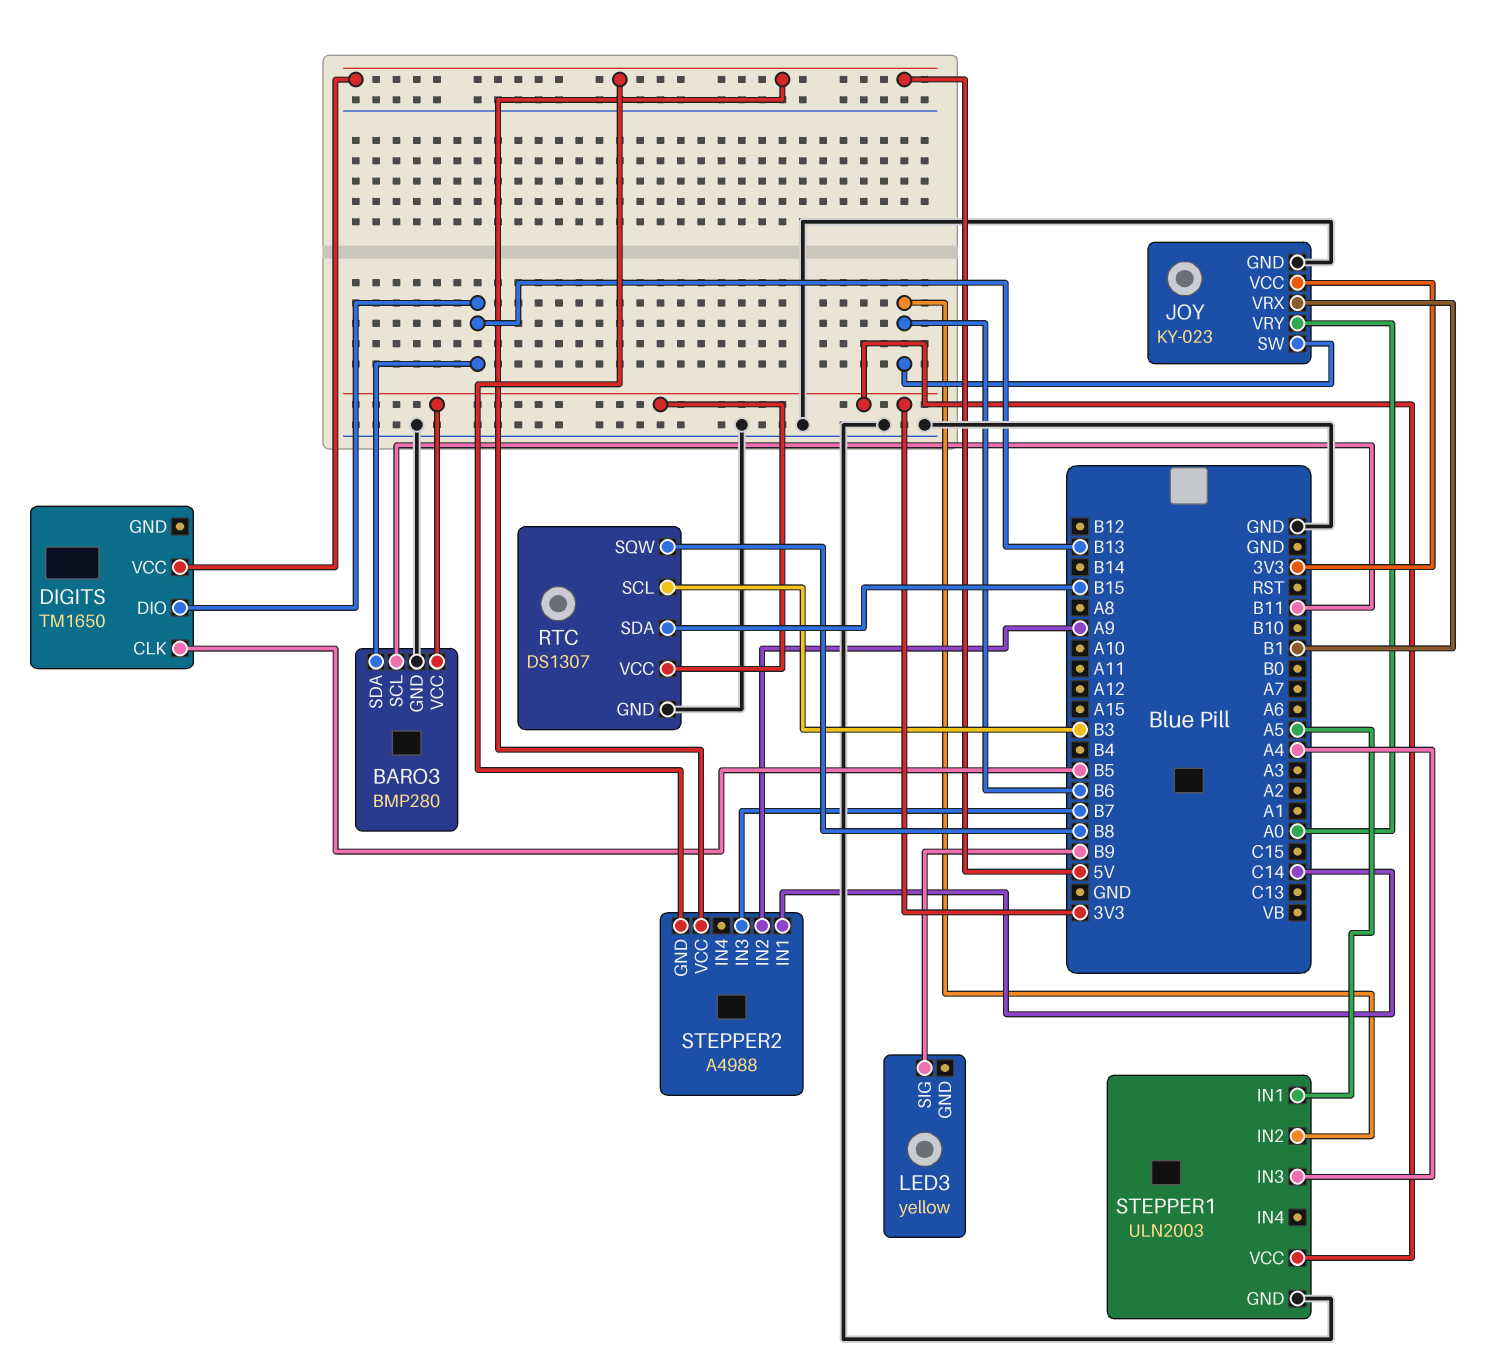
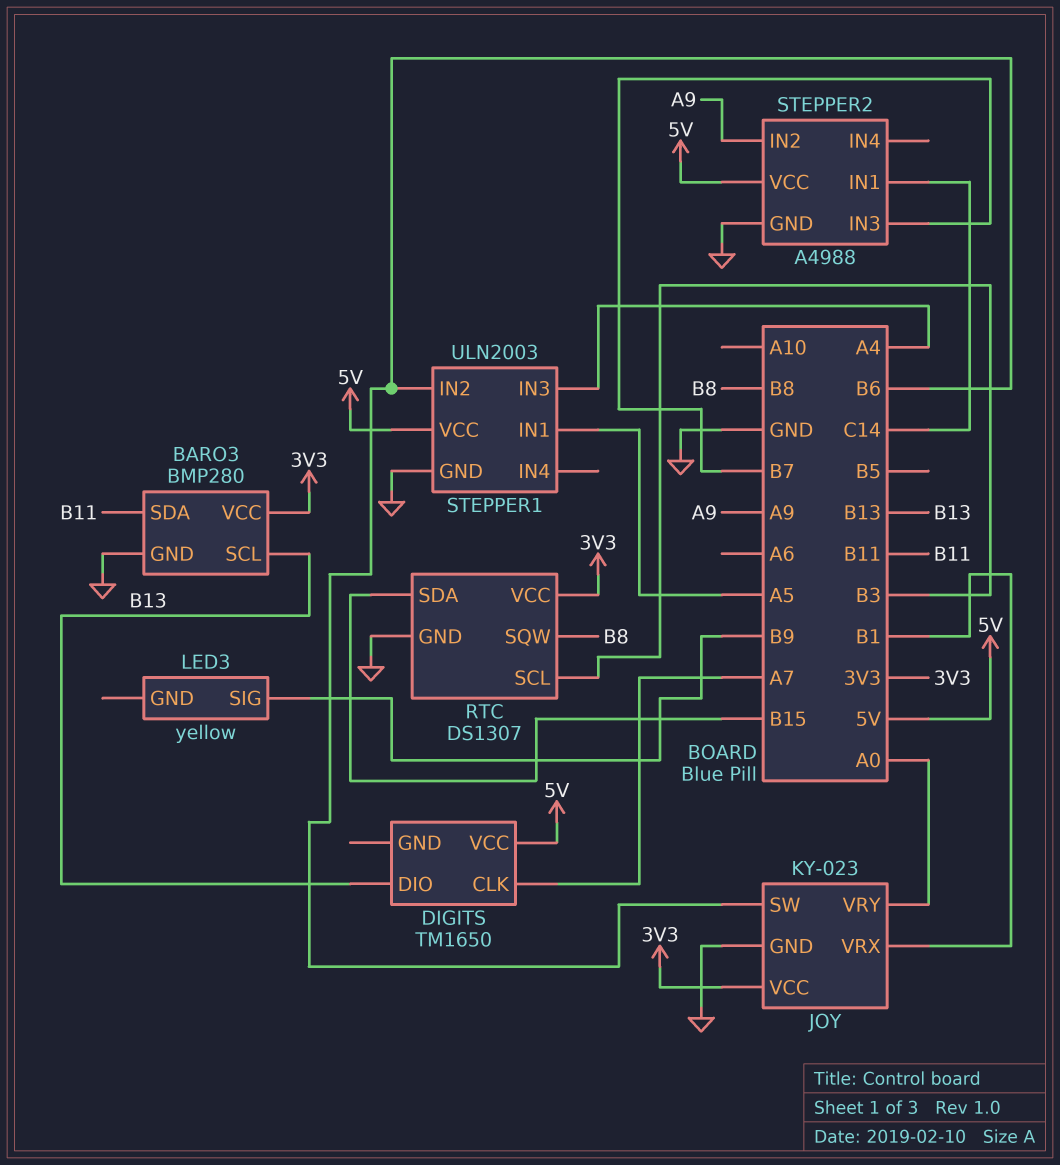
BARO3 pin SCL: B11 -> B13
BARO3 pin SDA: B13 -> B11
DIGITS pin CLK: B5 -> A7
STEPPER1 pin VCC: 3V3 -> 5V
STEPPER2 pin GND: 5V -> GND

